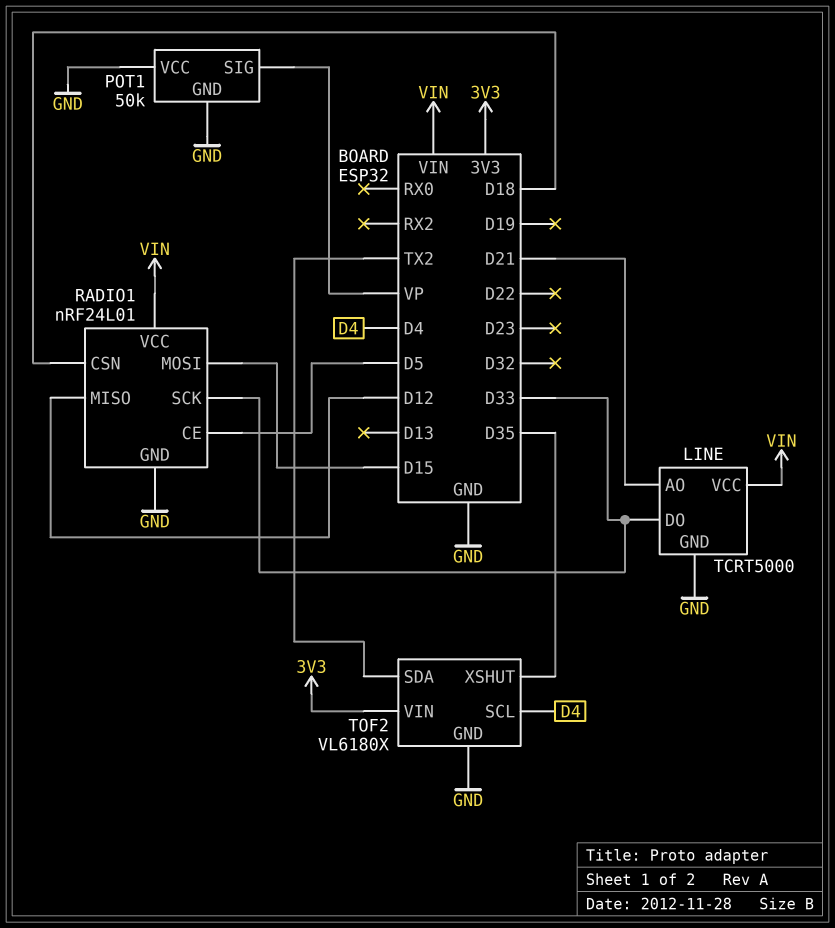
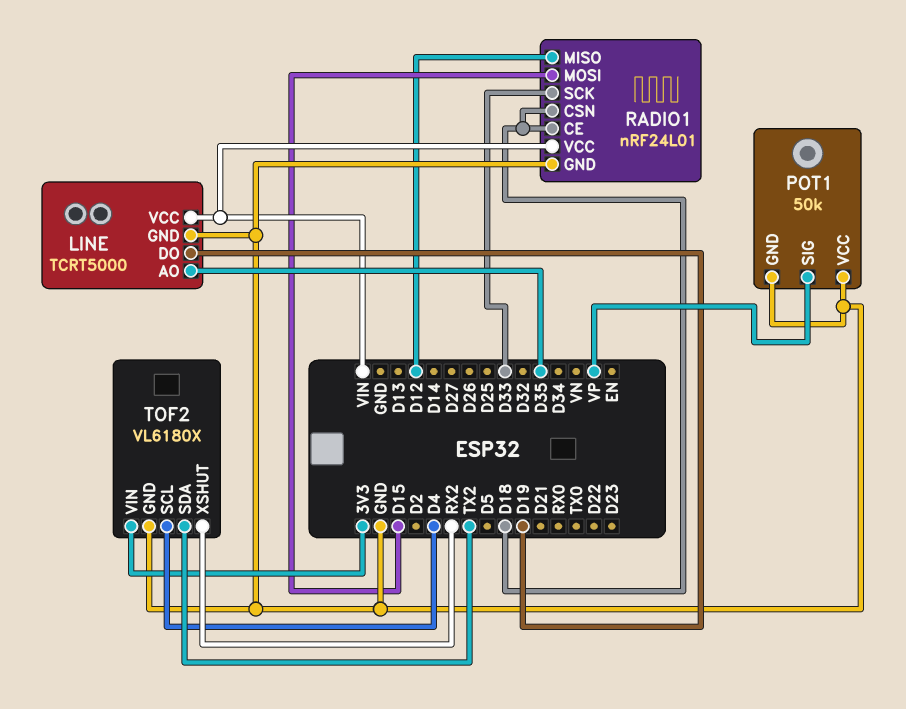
LINE pin AO: D21 -> D35
LINE pin DO: D33 -> D19
RADIO1 pin CE: D5 -> D18
TOF2 pin XSHUT: D35 -> RX2

